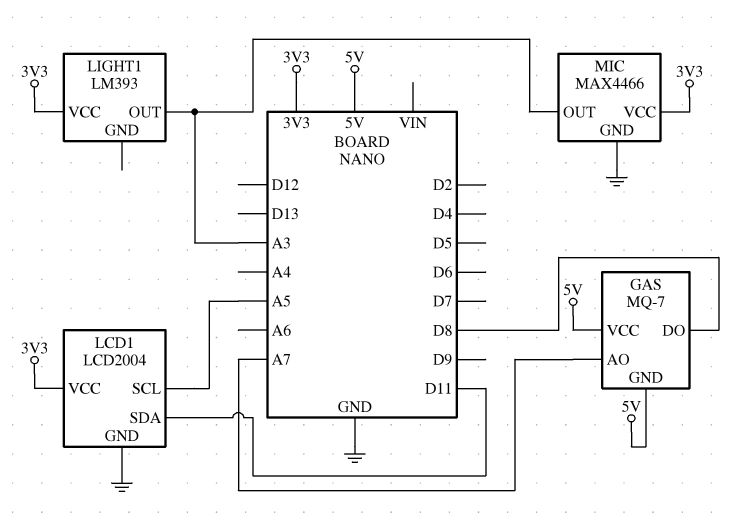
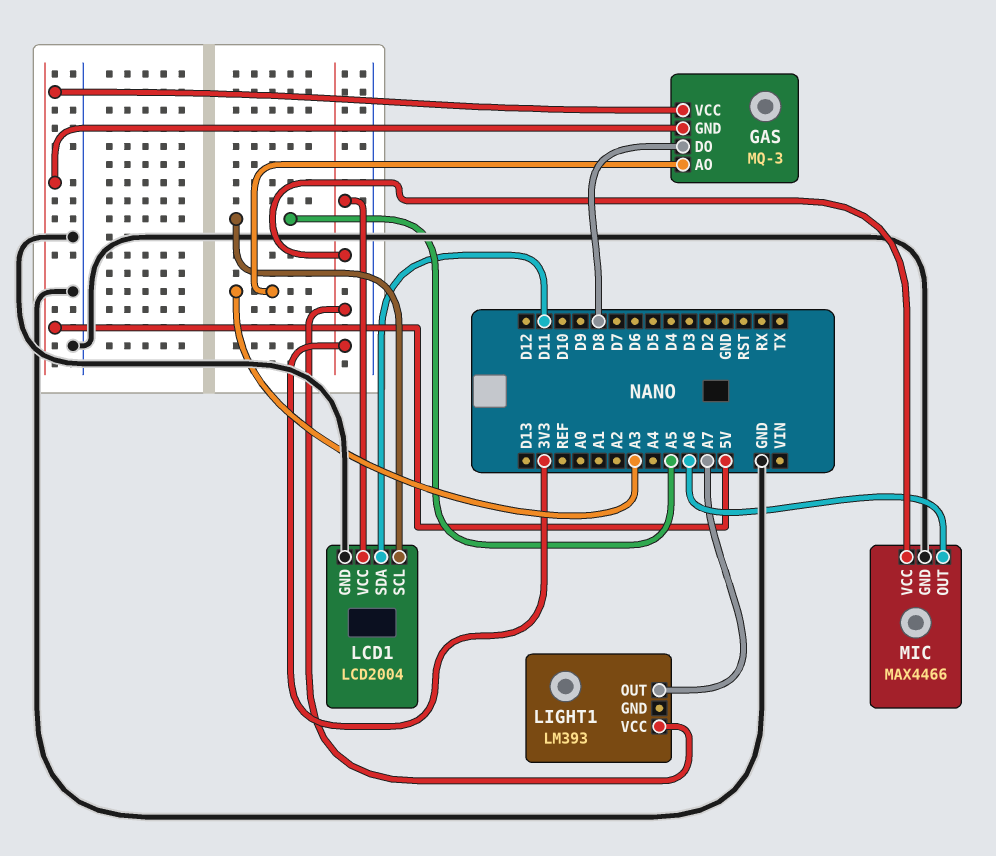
GAS: MQ-7 -> MQ-3
GAS pin AO: A7 -> A3
LIGHT1 pin OUT: A3 -> A7
MIC pin OUT: A3 -> A6

